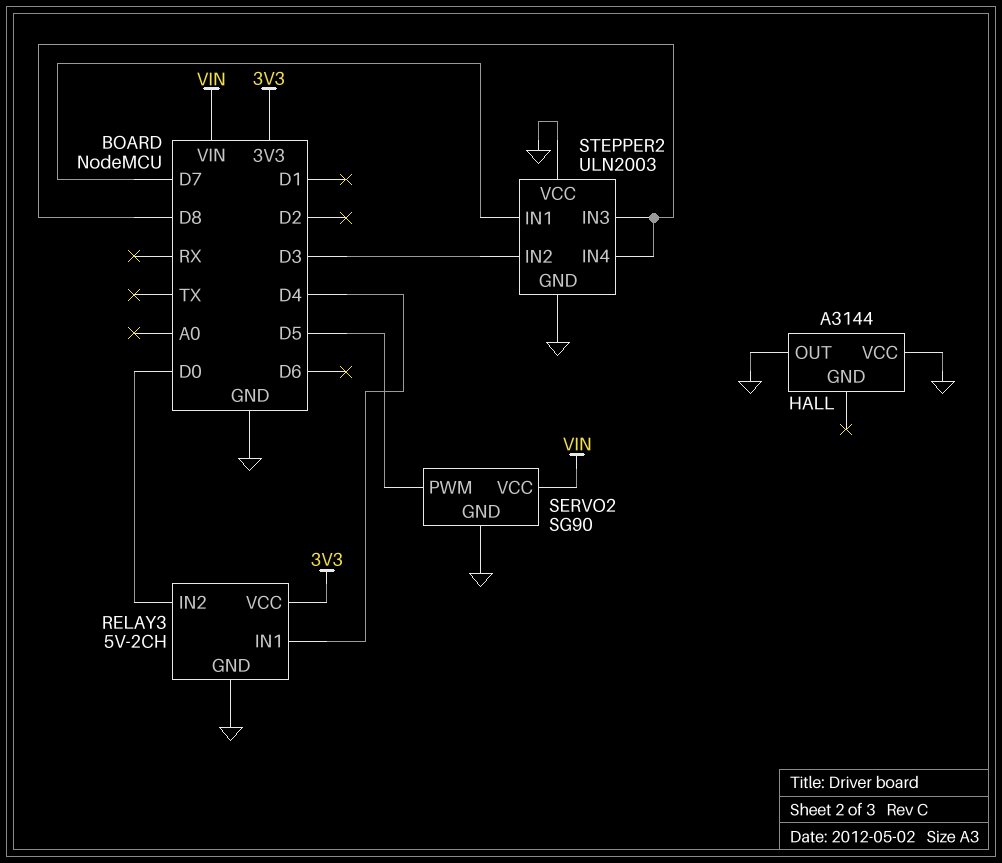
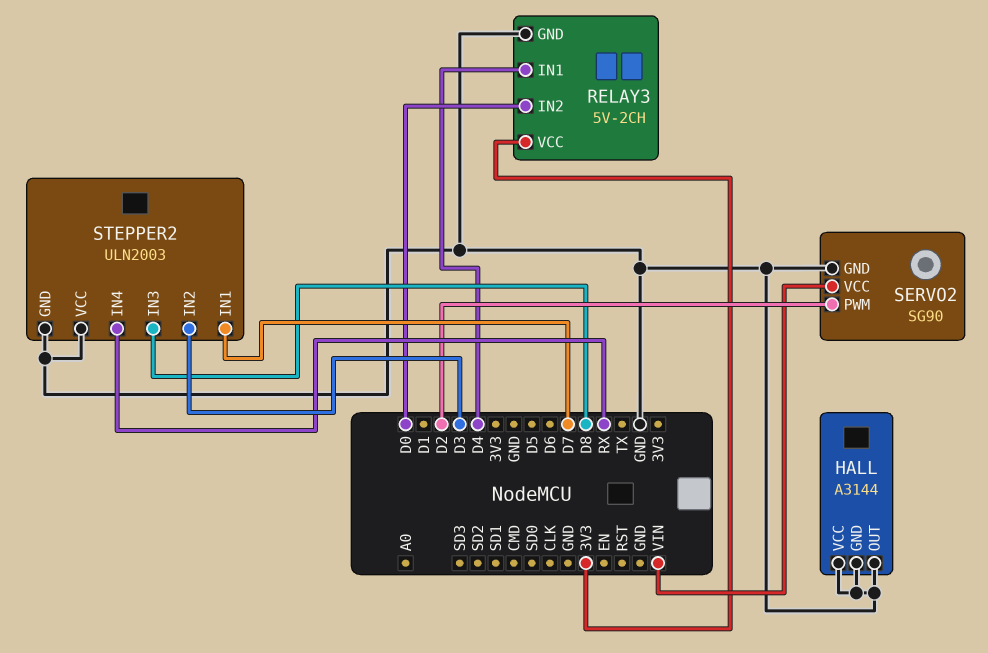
HALL pin GND: none -> GND
SERVO2 pin PWM: D5 -> D2
STEPPER2 pin IN4: D8 -> RX

